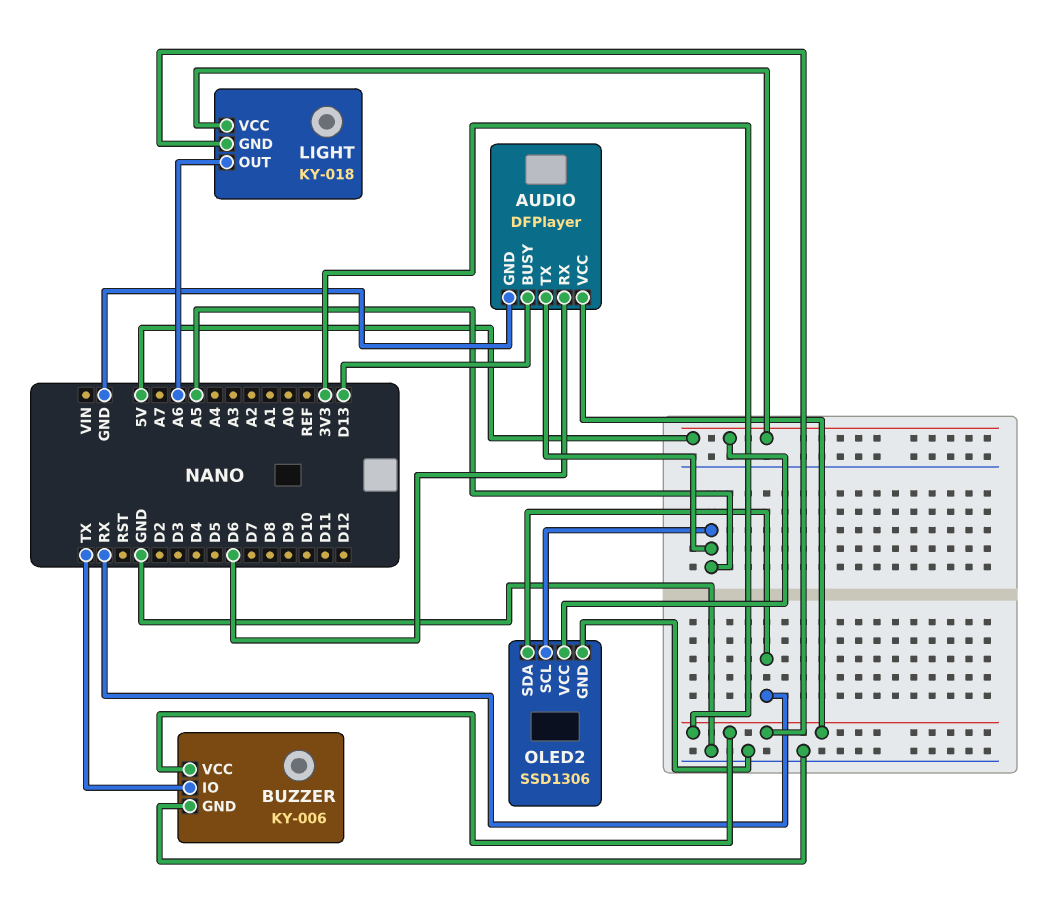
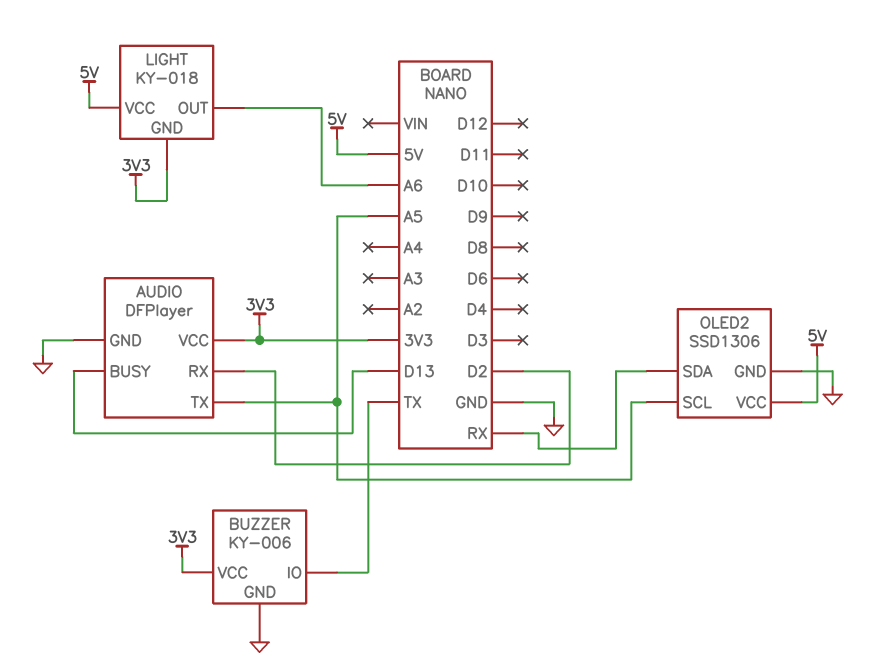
AUDIO pin RX: D6 -> D2

